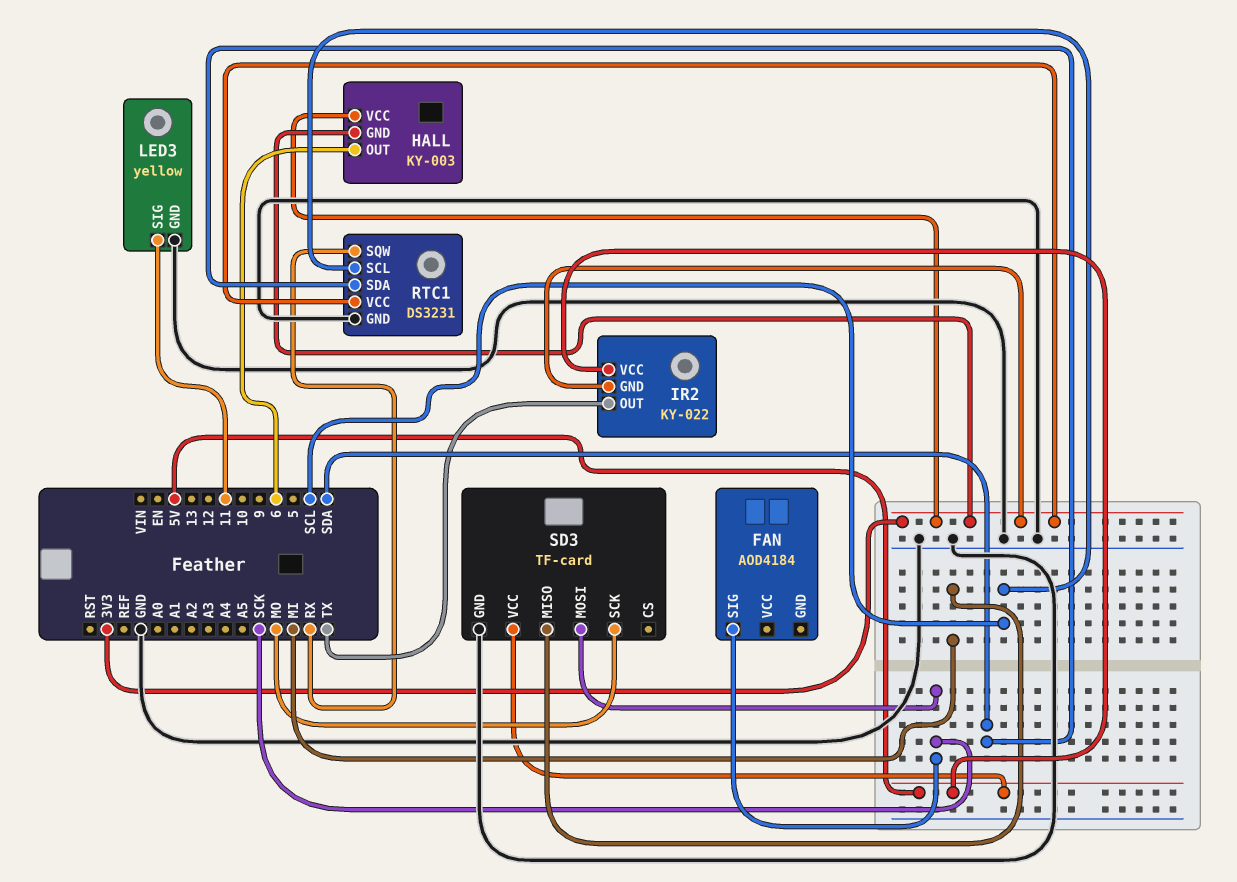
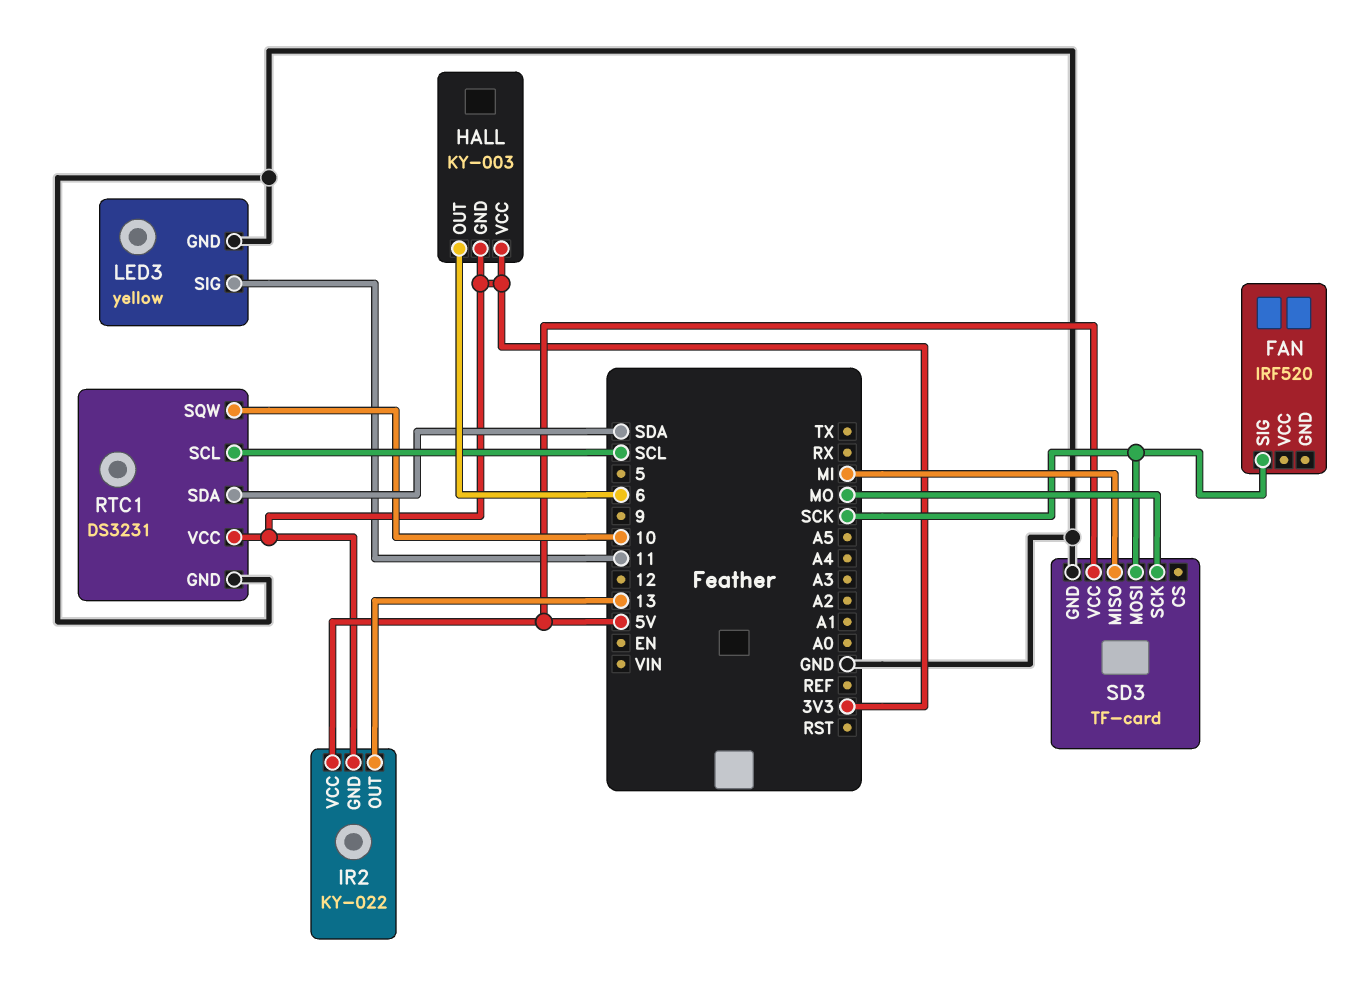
FAN: AOD4184 -> IRF520
IR2 pin OUT: TX -> 13
RTC1 pin SQW: RX -> 10

